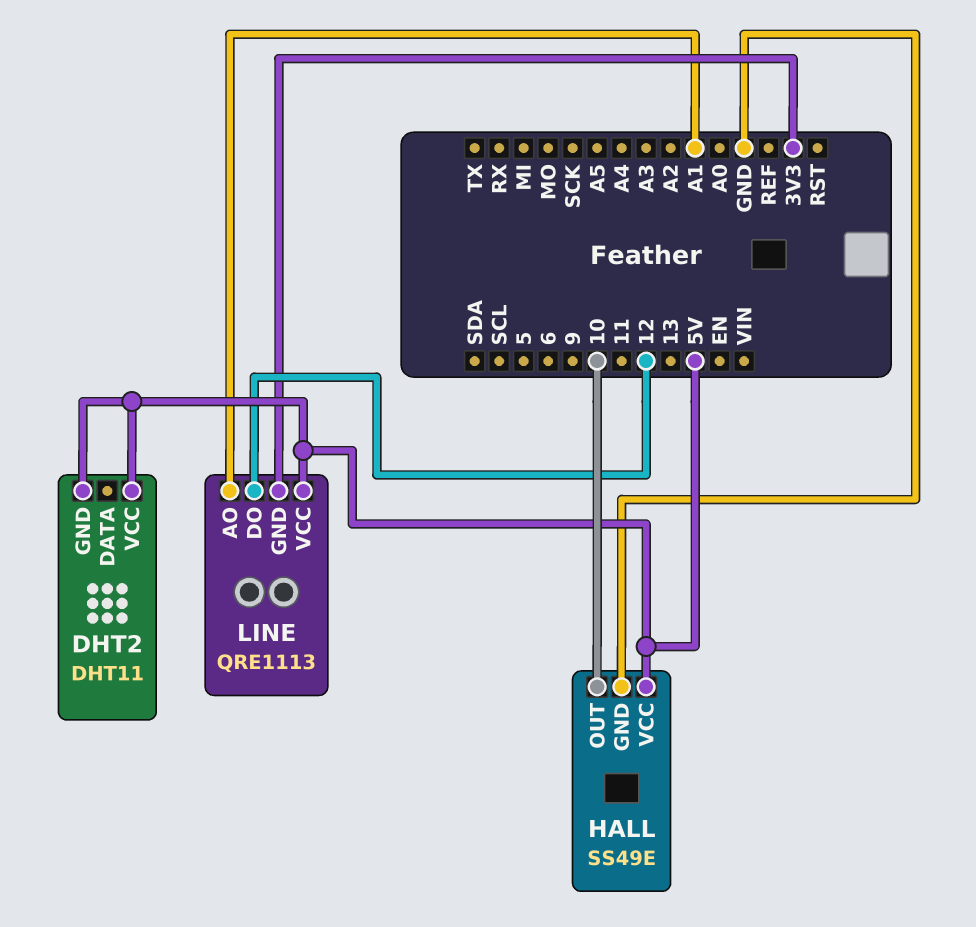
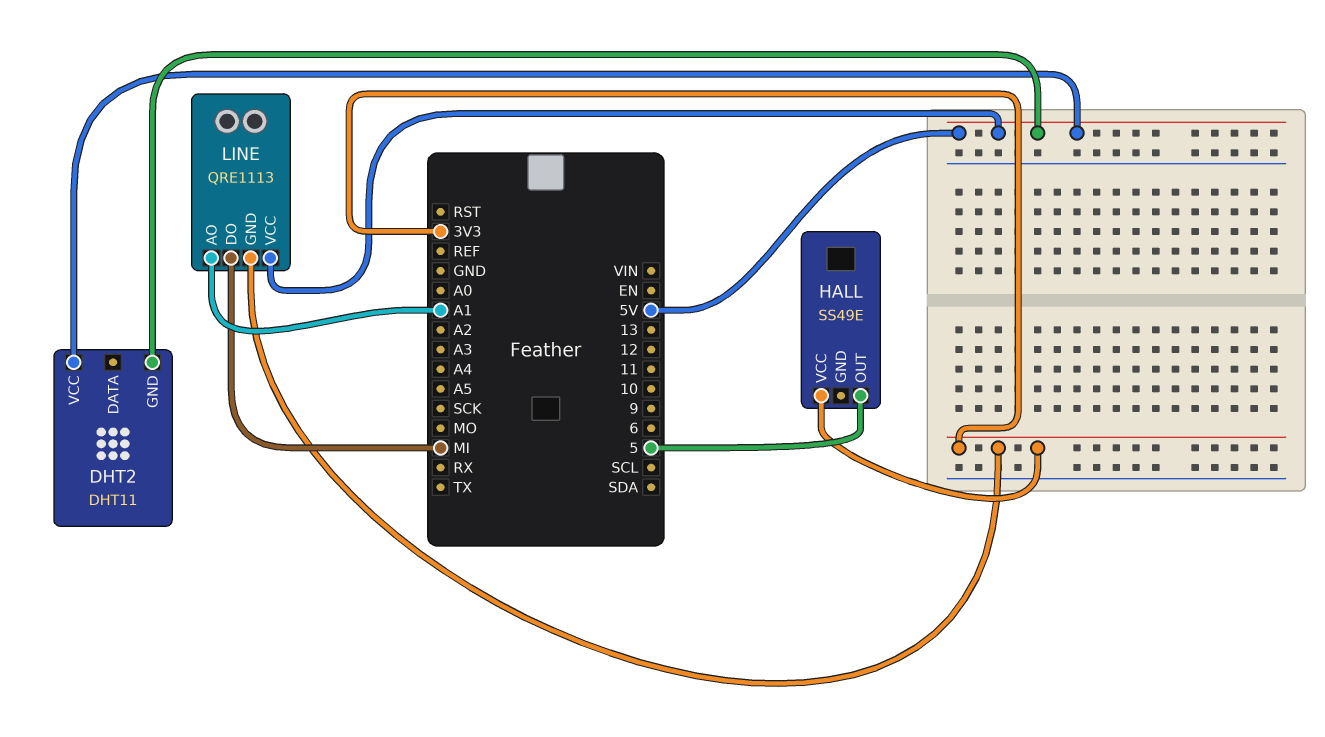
HALL pin GND: GND -> none
HALL pin OUT: 10 -> 5
HALL pin VCC: 5V -> 3V3
LINE pin DO: 12 -> MI

